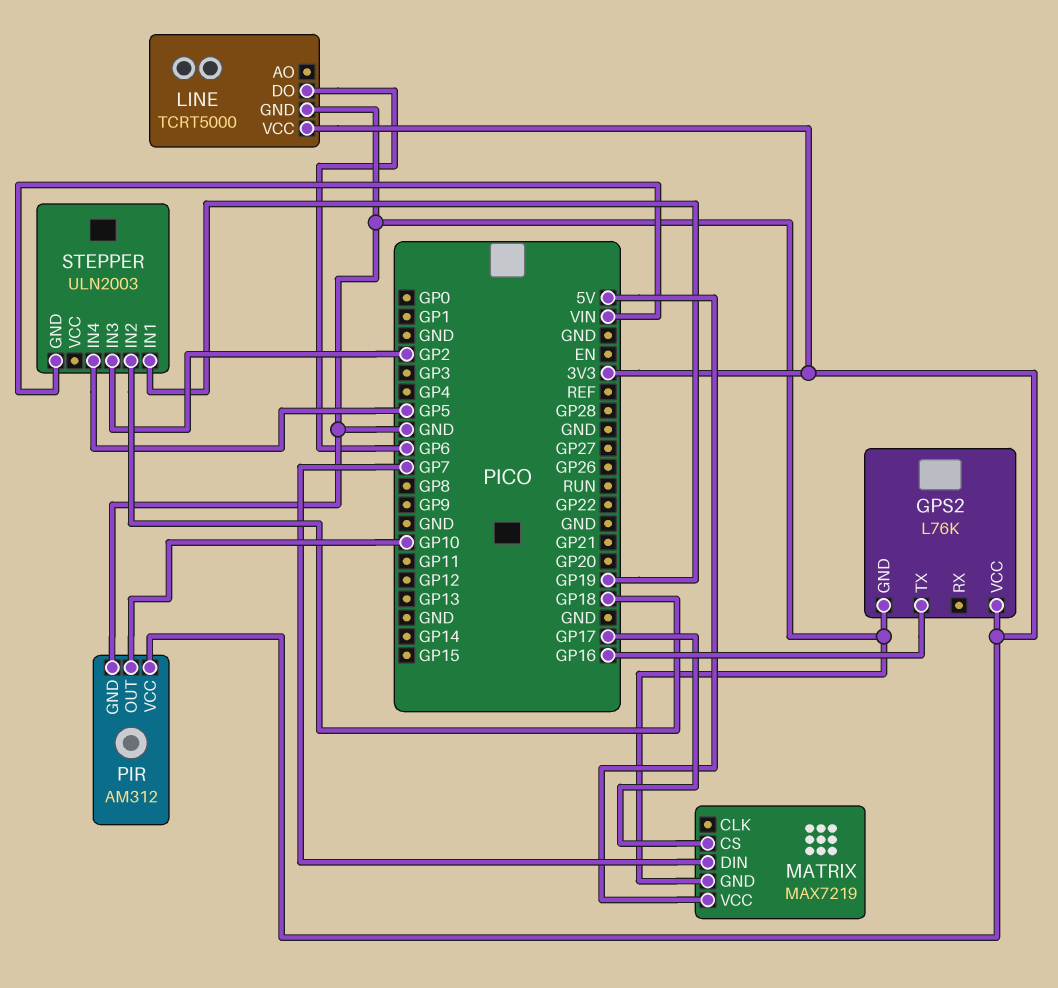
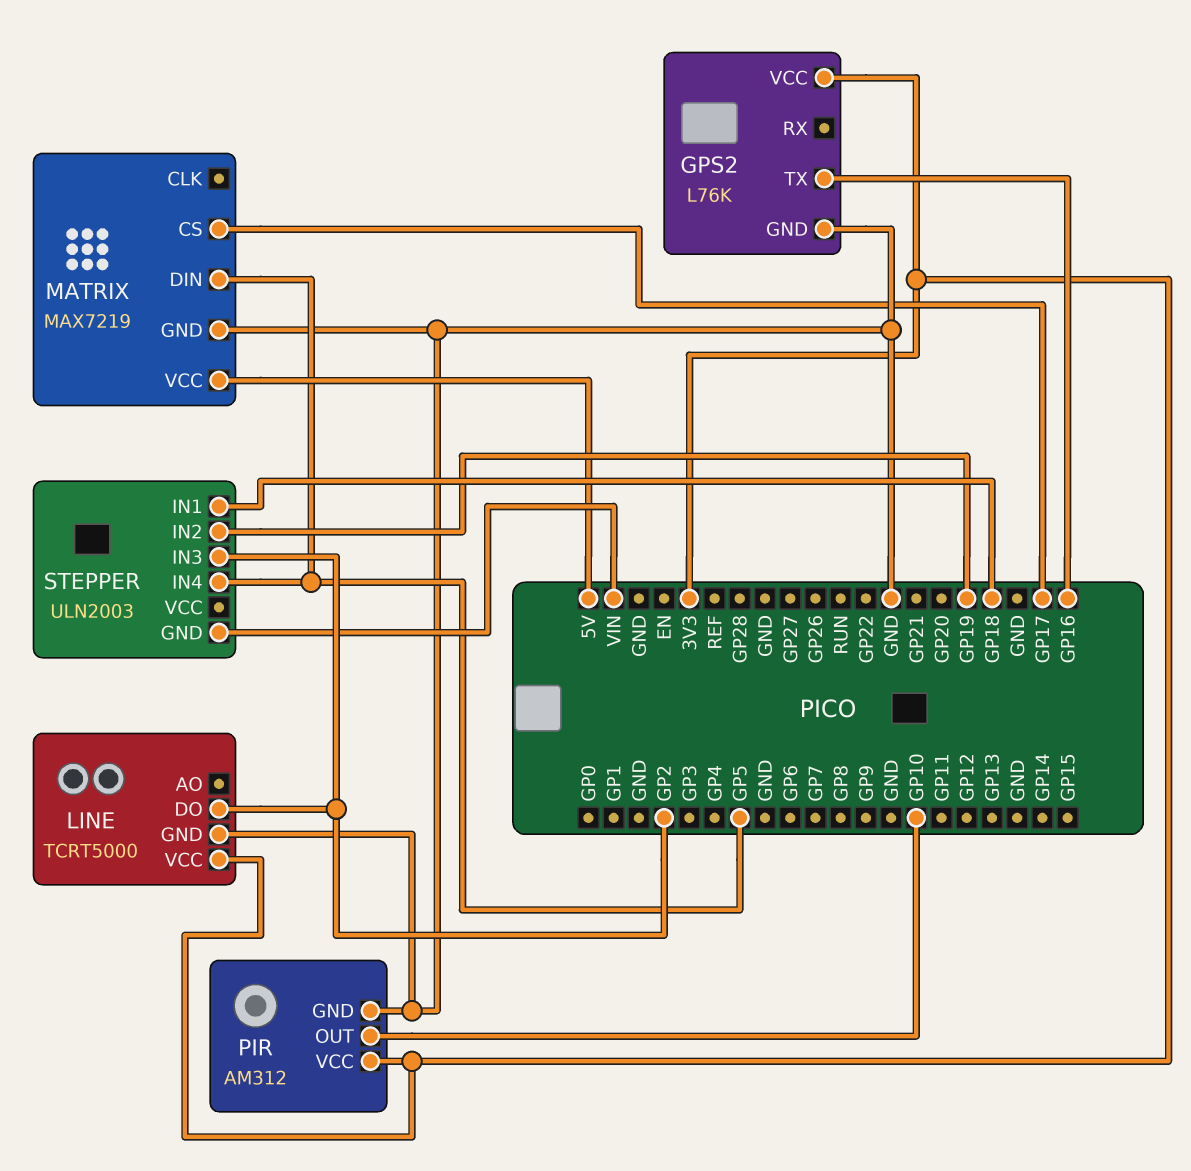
LINE pin DO: GP6 -> GP2
MATRIX pin DIN: GP7 -> GP5
STEPPER pin IN1: GP19 -> GP18
STEPPER pin IN2: GP18 -> GP19

